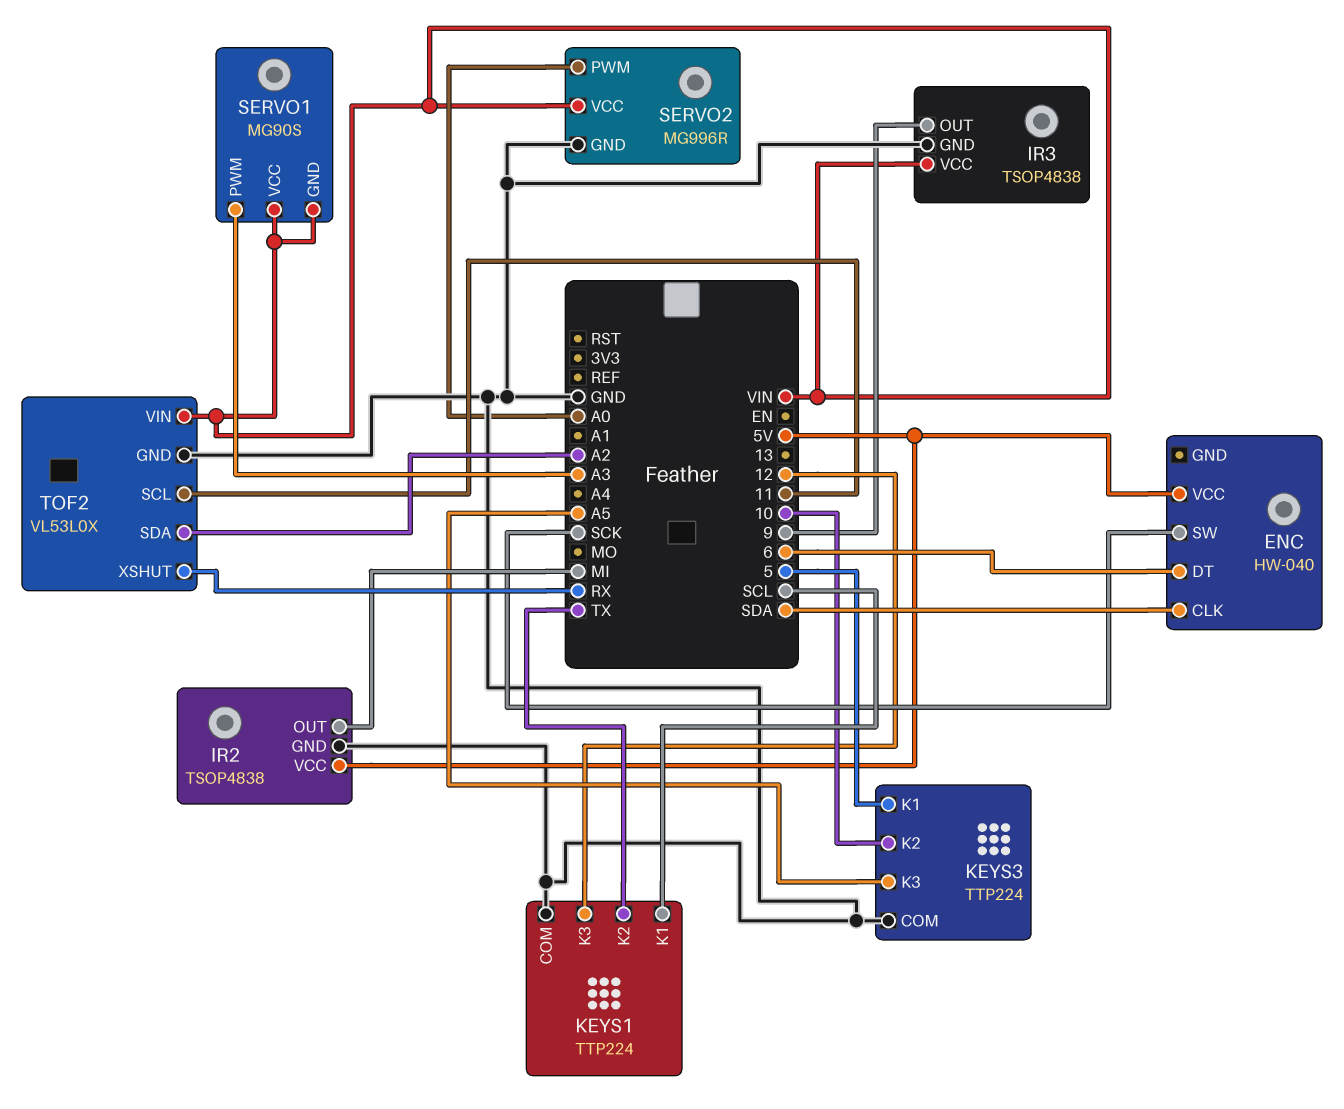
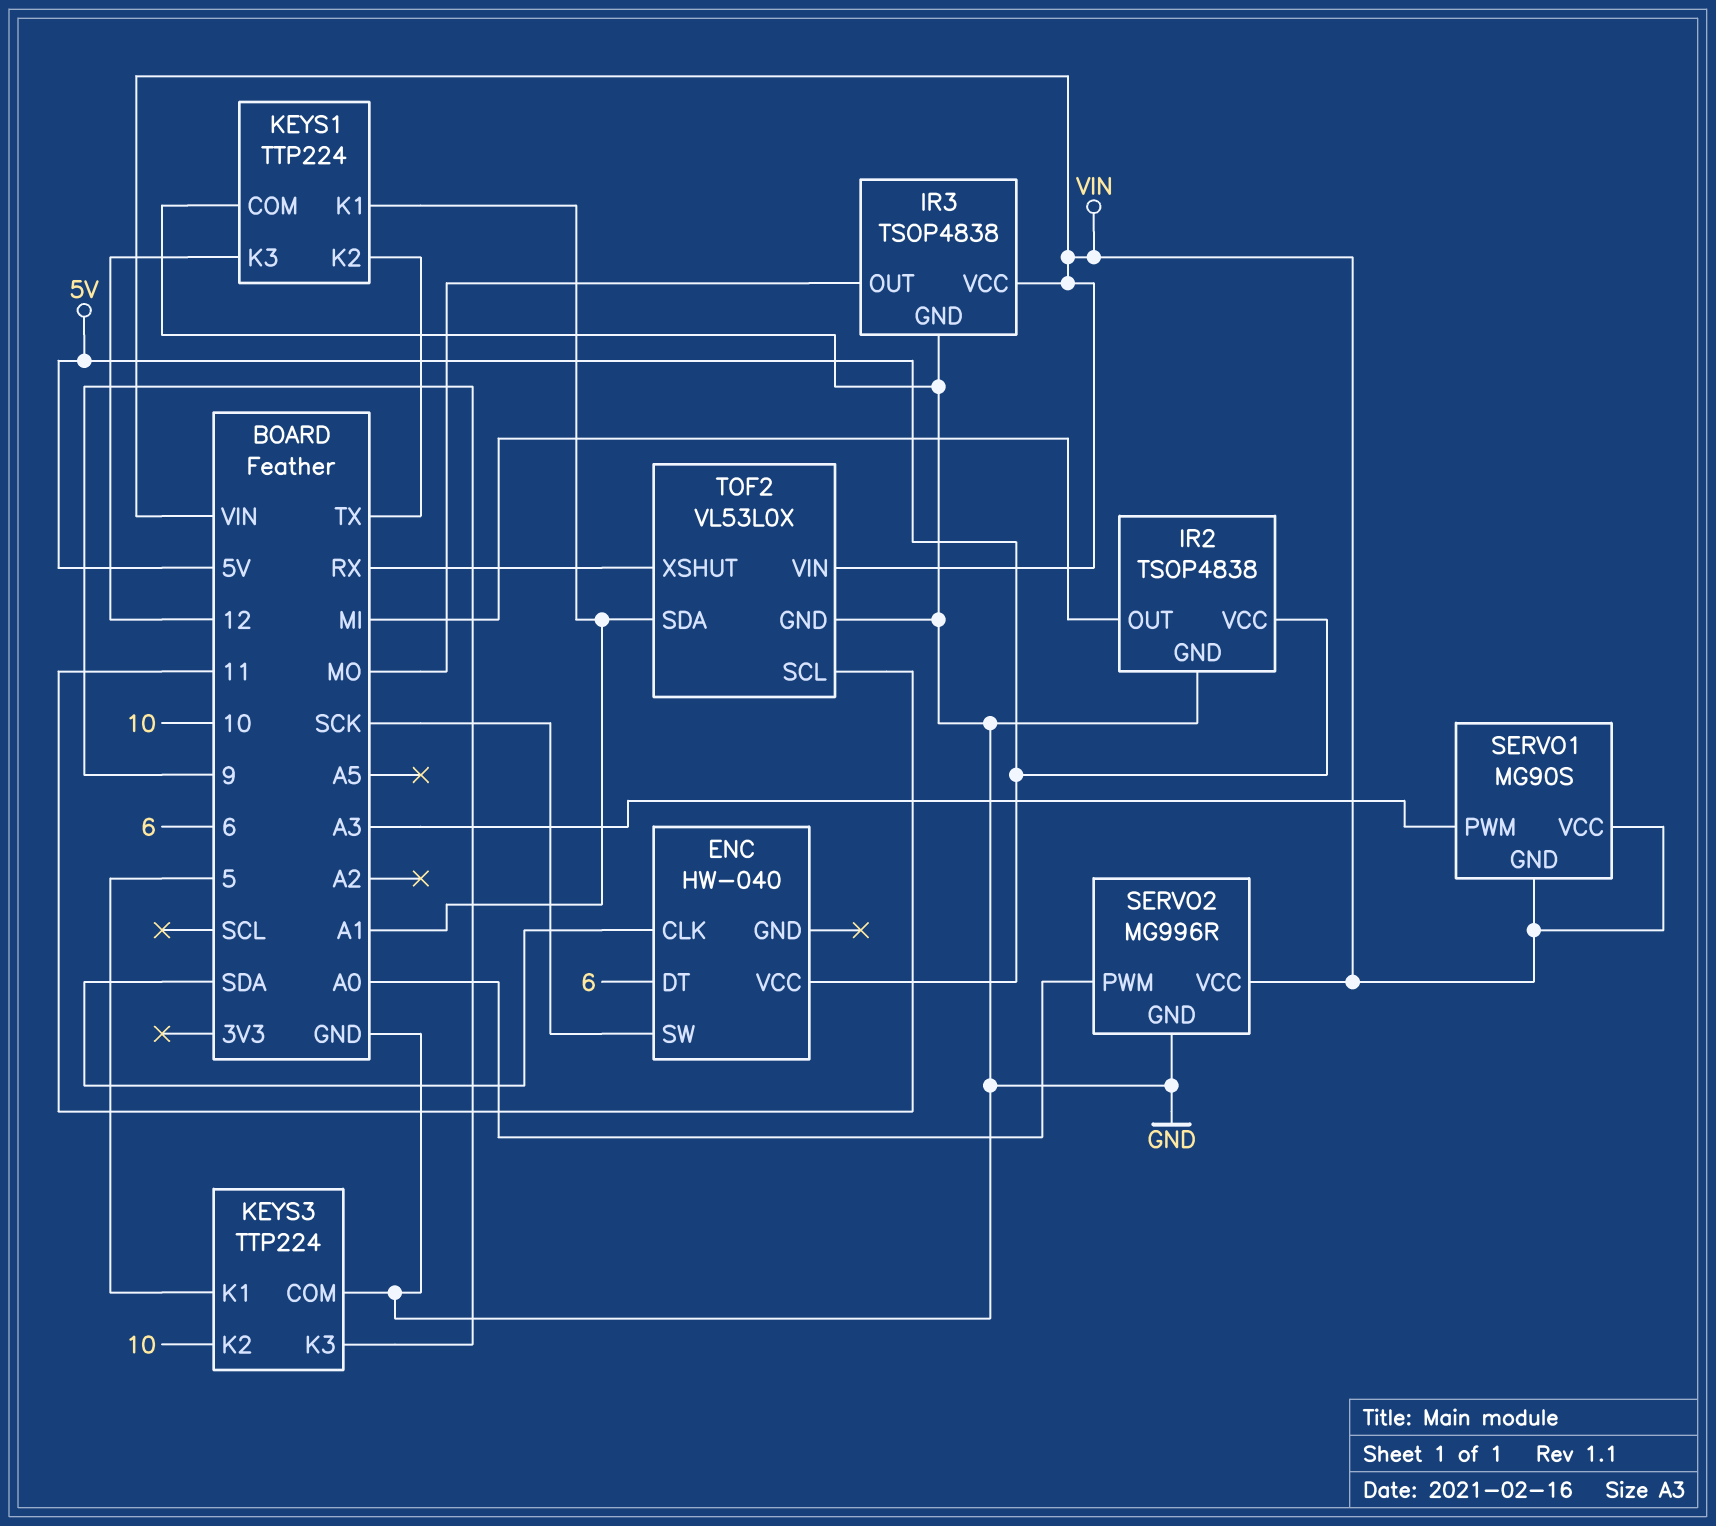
IR3 pin OUT: 9 -> MO
KEYS1 pin K1: SCL -> A1
KEYS3 pin K3: A5 -> 9
TOF2 pin SDA: A2 -> A1

